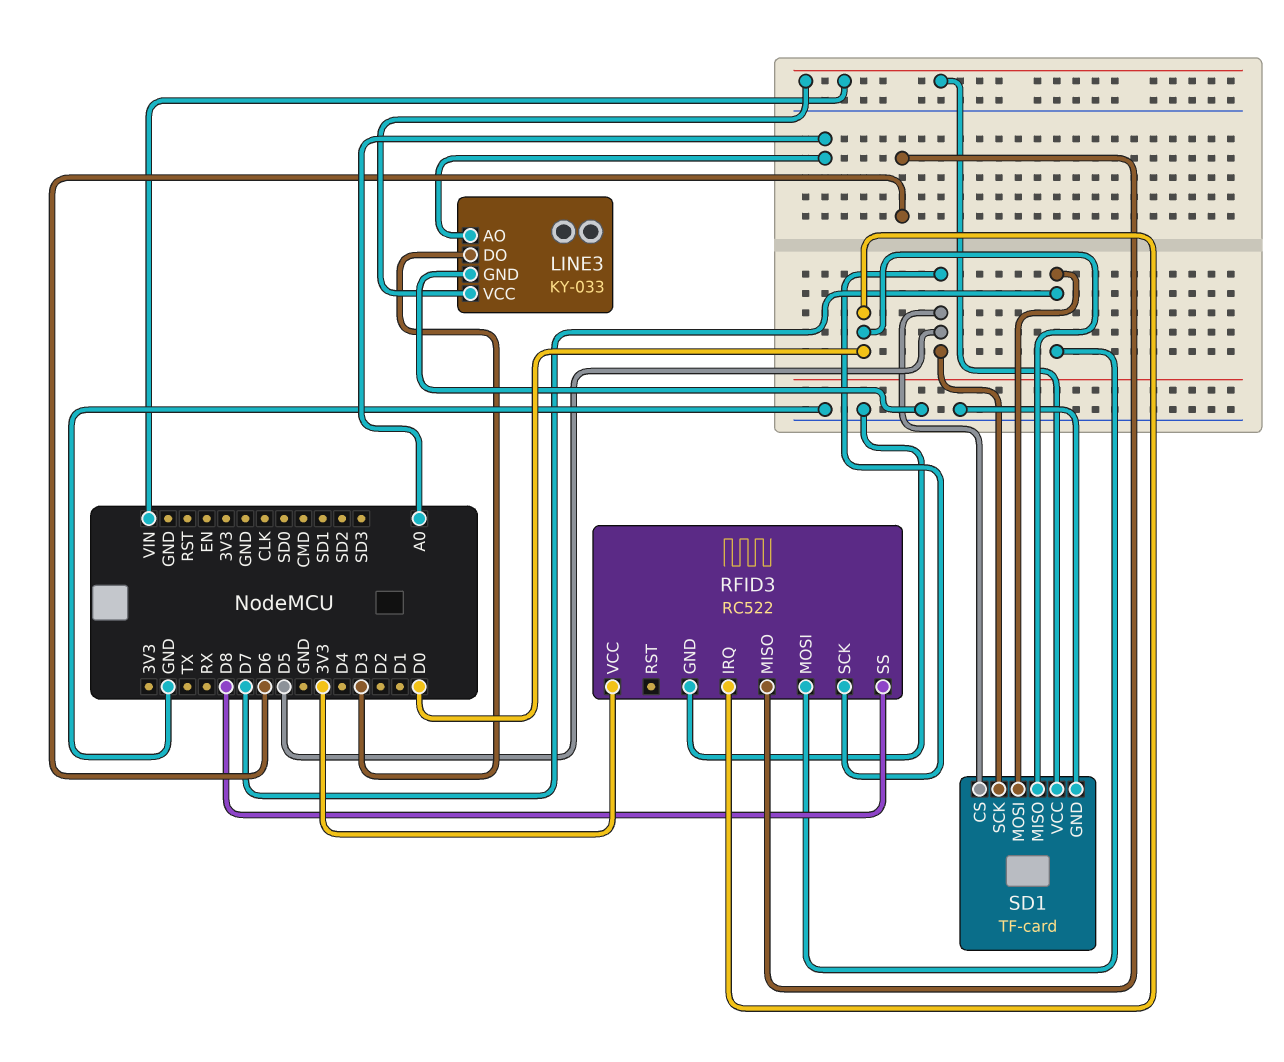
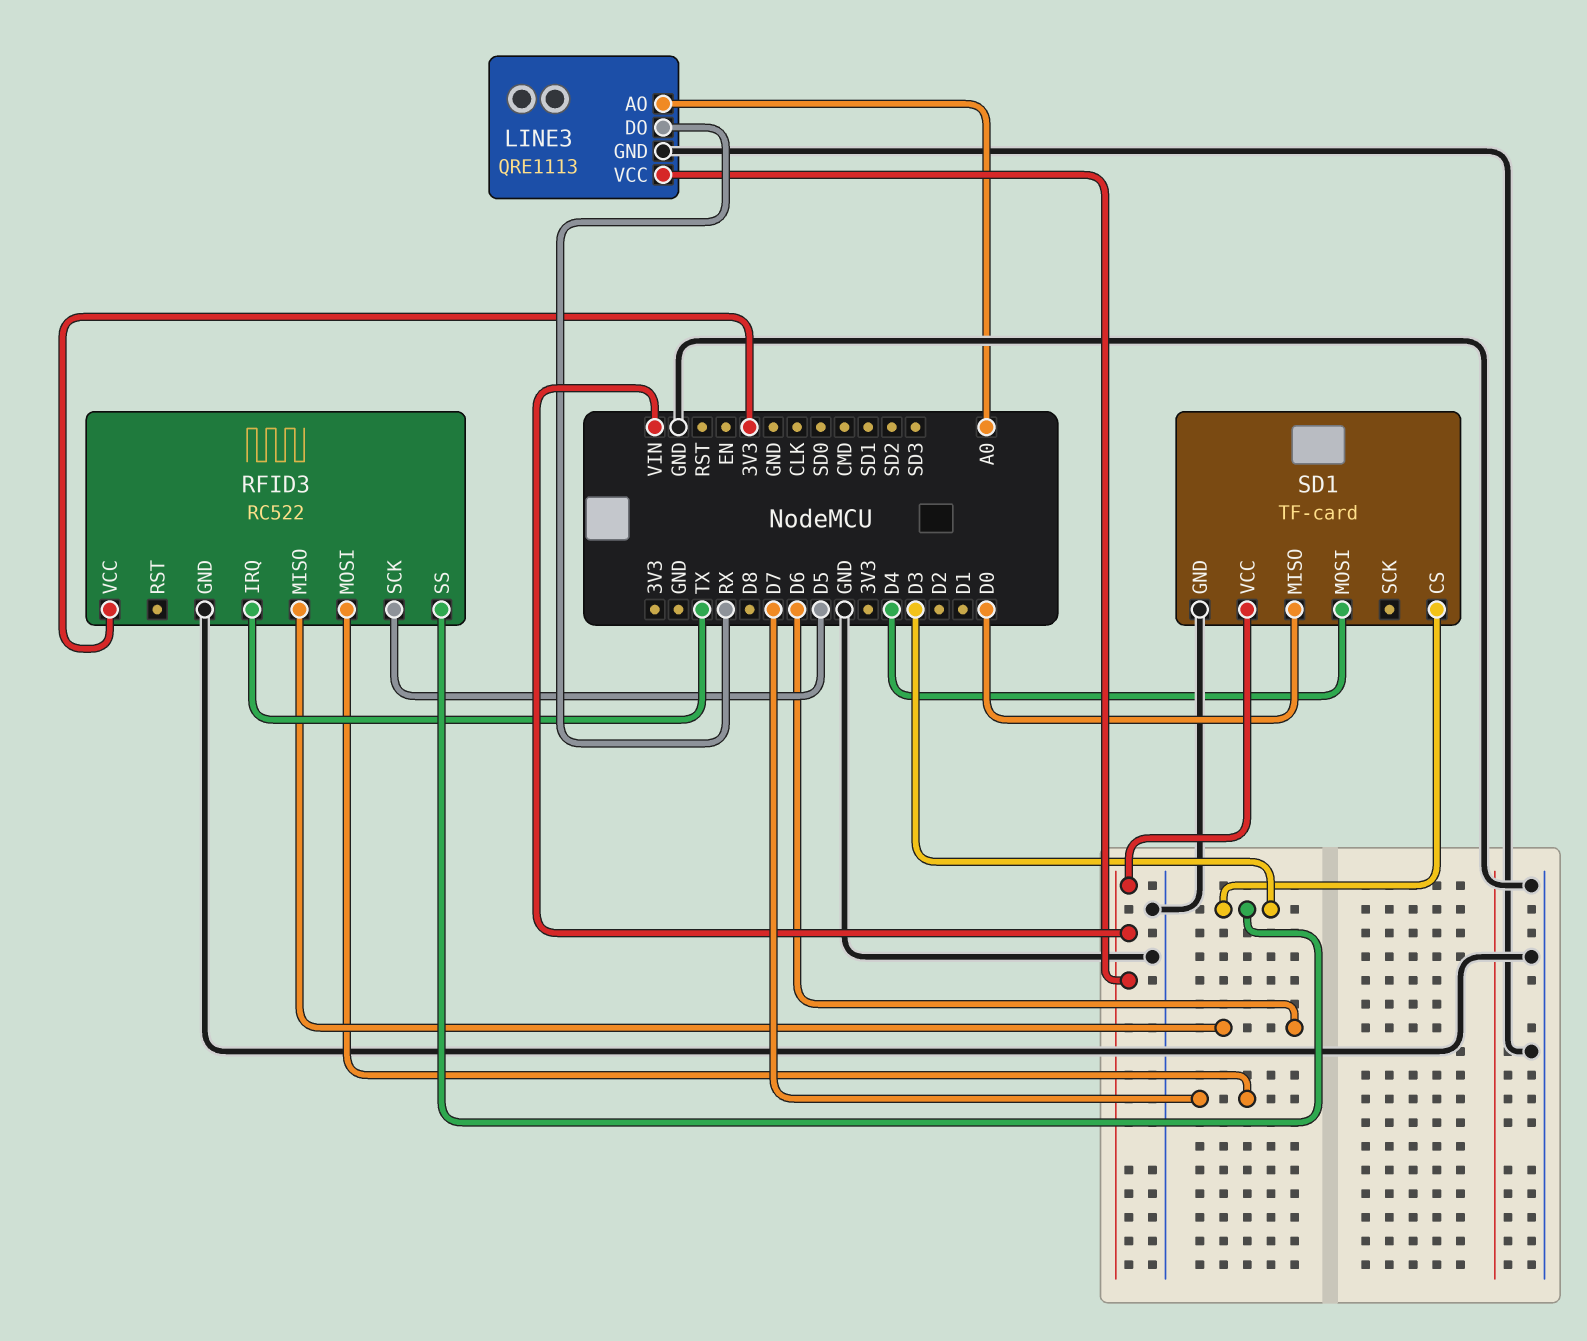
LINE3: KY-033 -> QRE1113
LINE3 pin DO: D3 -> RX
RFID3 pin IRQ: D0 -> TX
RFID3 pin SS: D8 -> D3
SD1 pin CS: D5 -> D3
SD1 pin MOSI: D7 -> D4
SD1 pin SCK: D5 -> none

